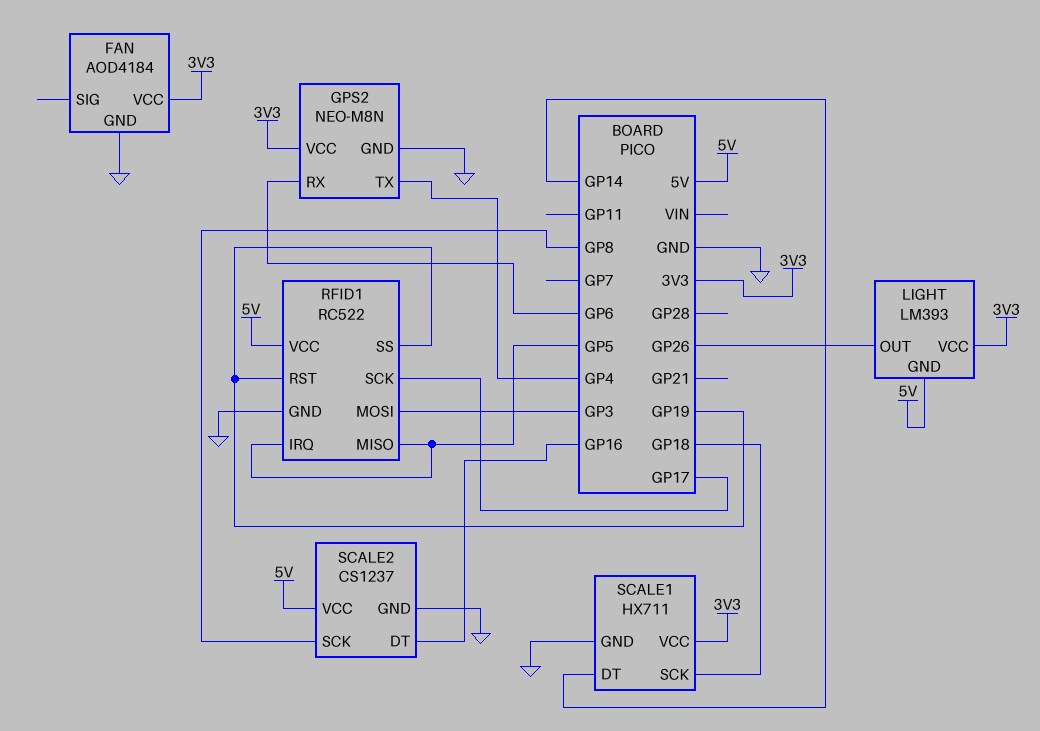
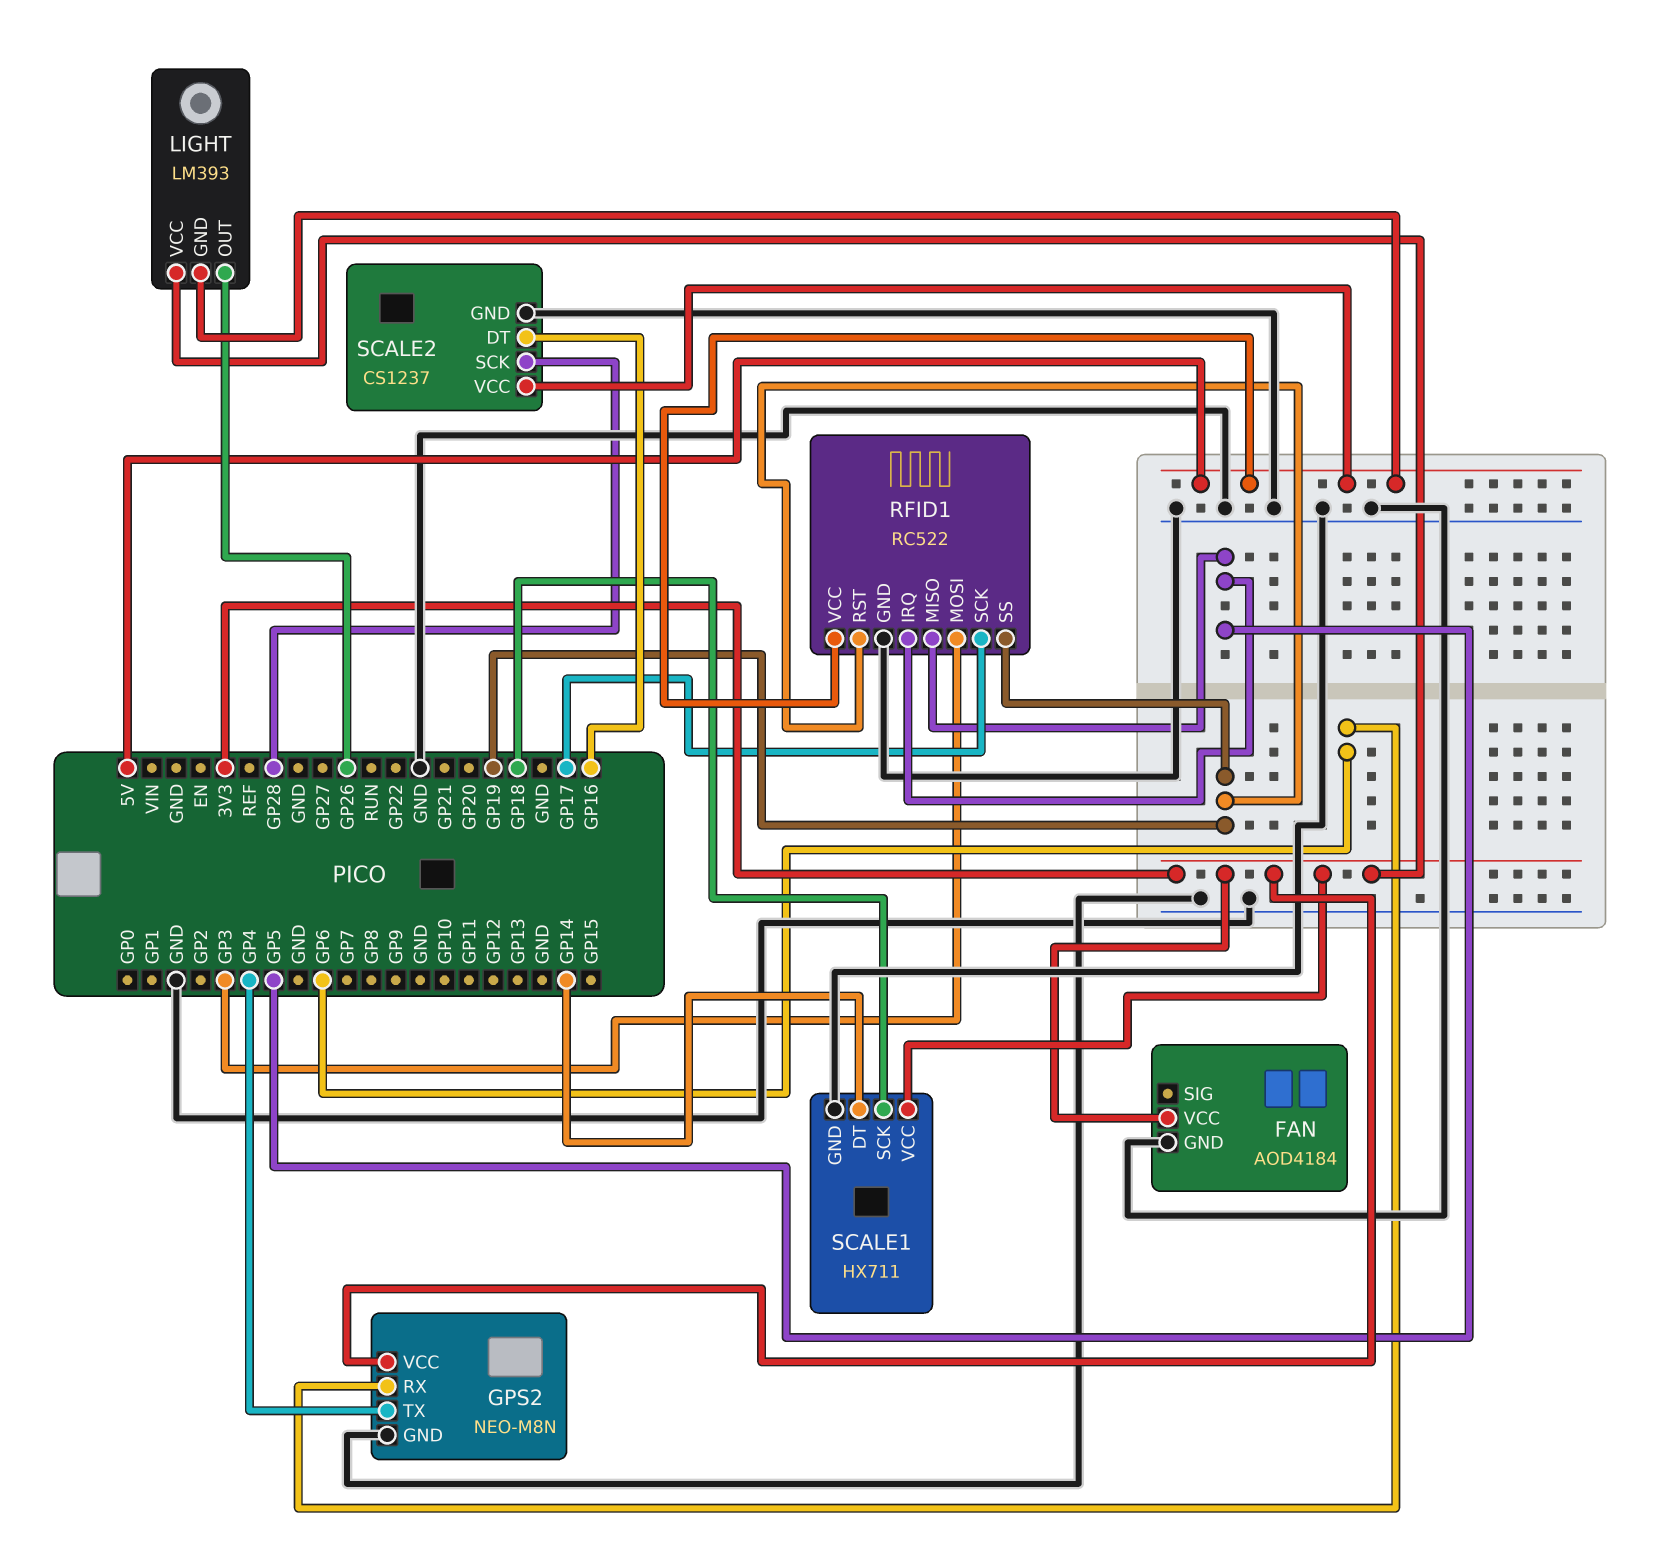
SCALE2 pin SCK: GP8 -> GP28

